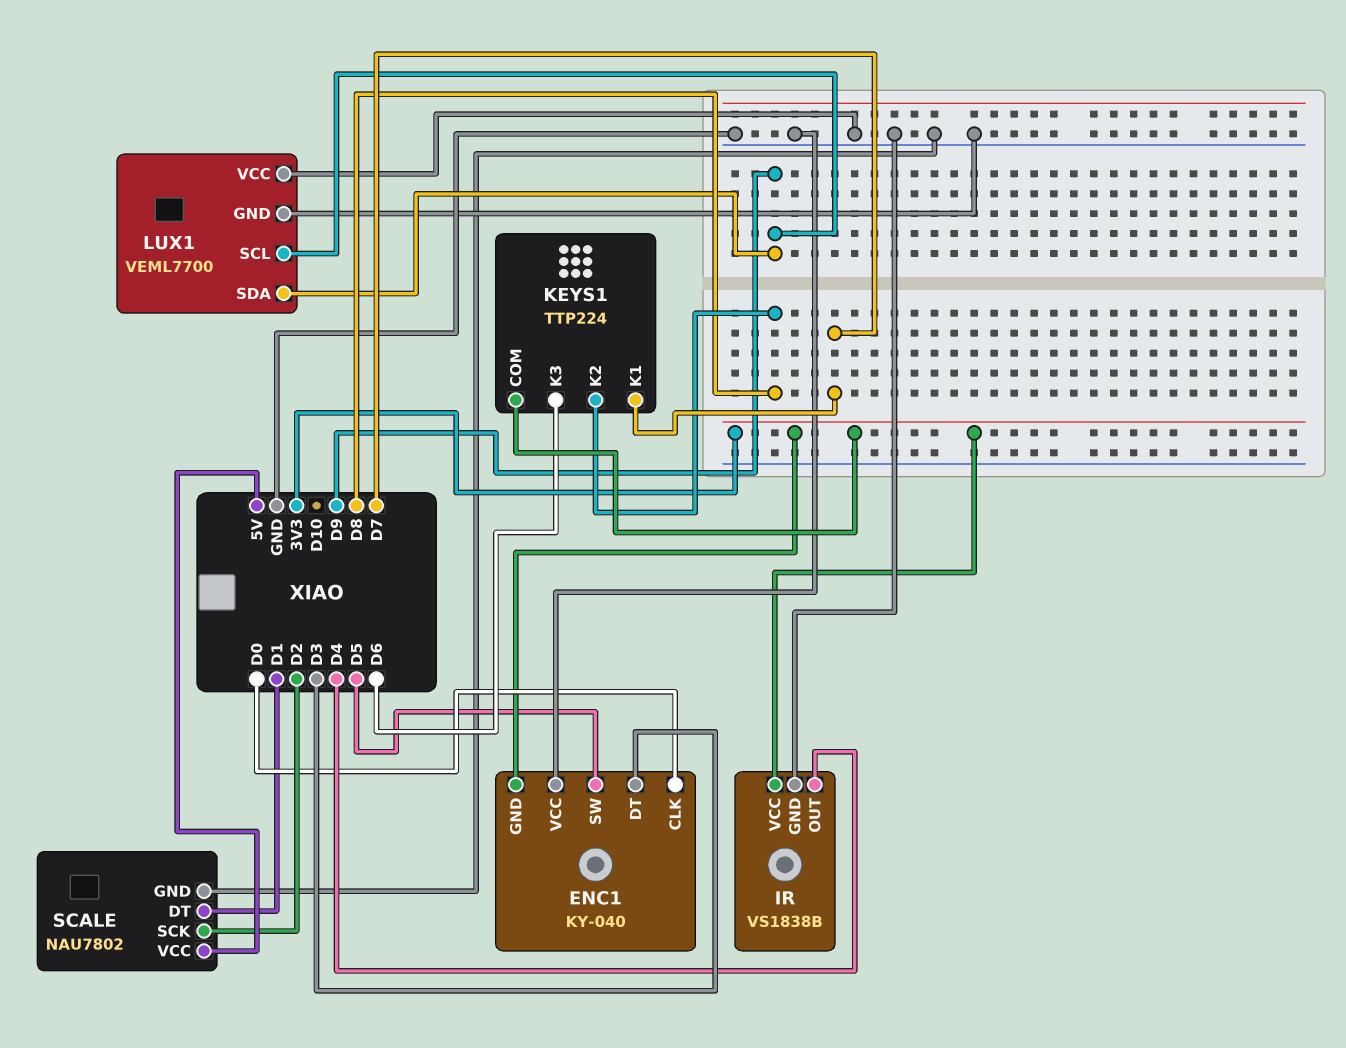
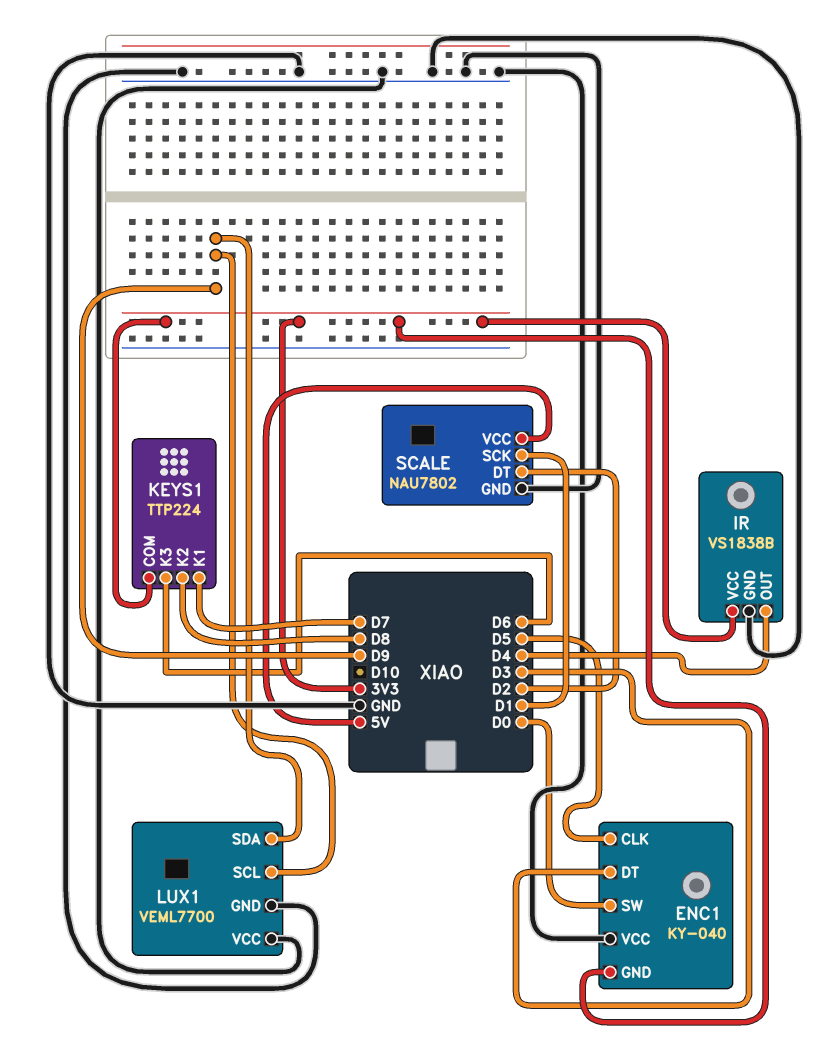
ENC1 pin CLK: D0 -> D5
ENC1 pin SW: D5 -> D0
SCALE pin DT: D1 -> D2
SCALE pin SCK: D2 -> D1

